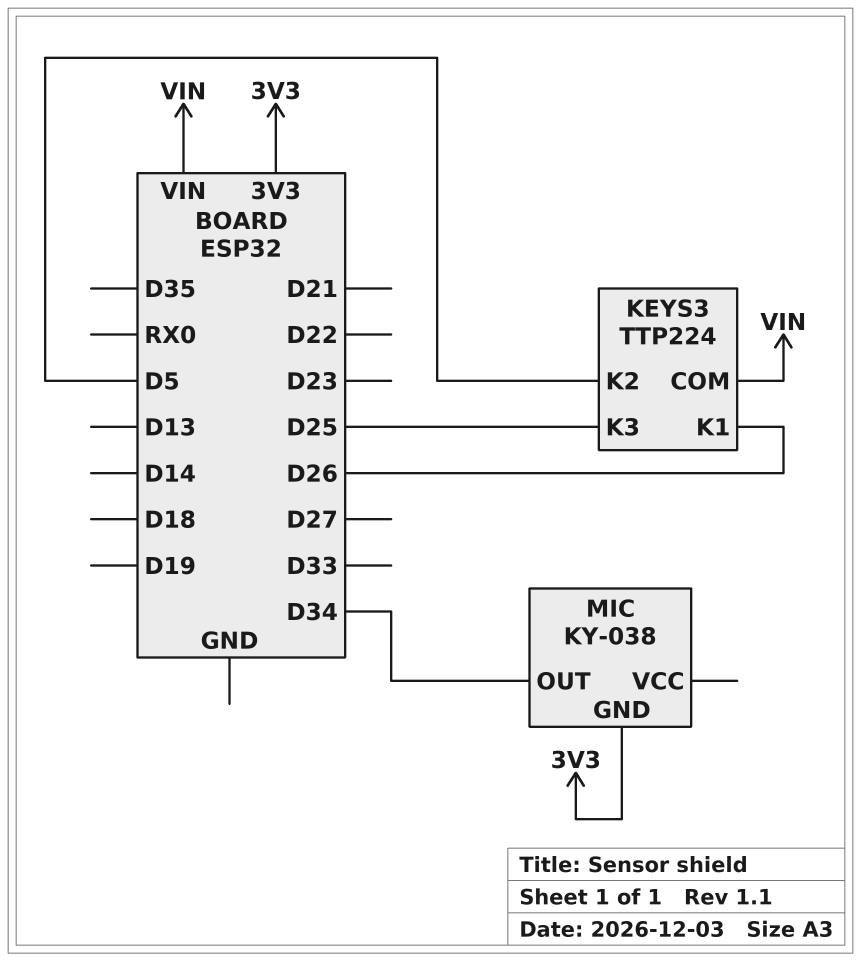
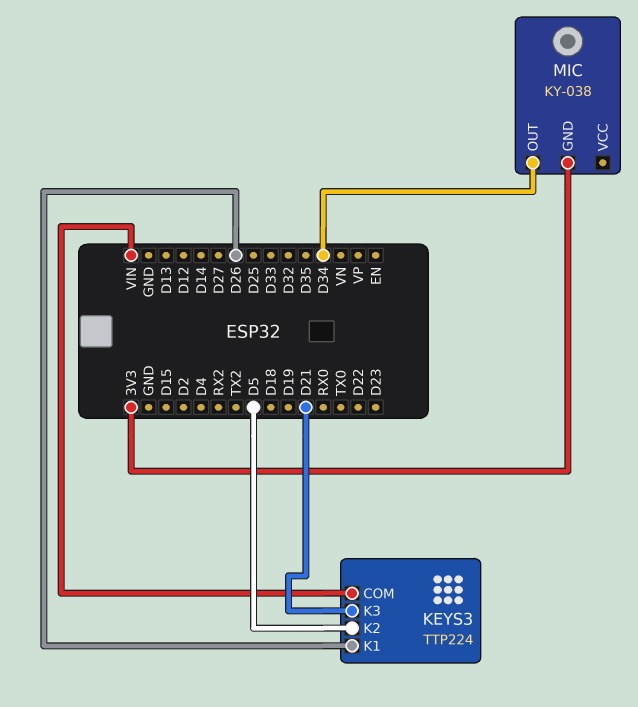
KEYS3 pin K3: D25 -> D21

